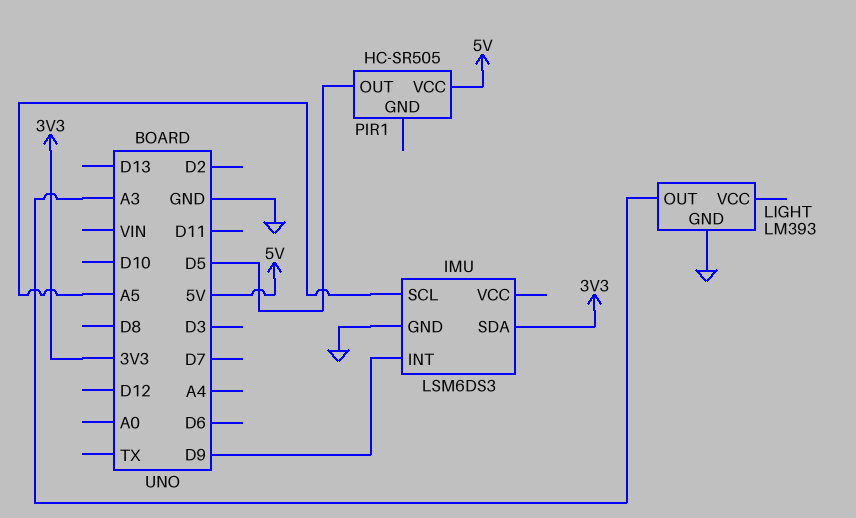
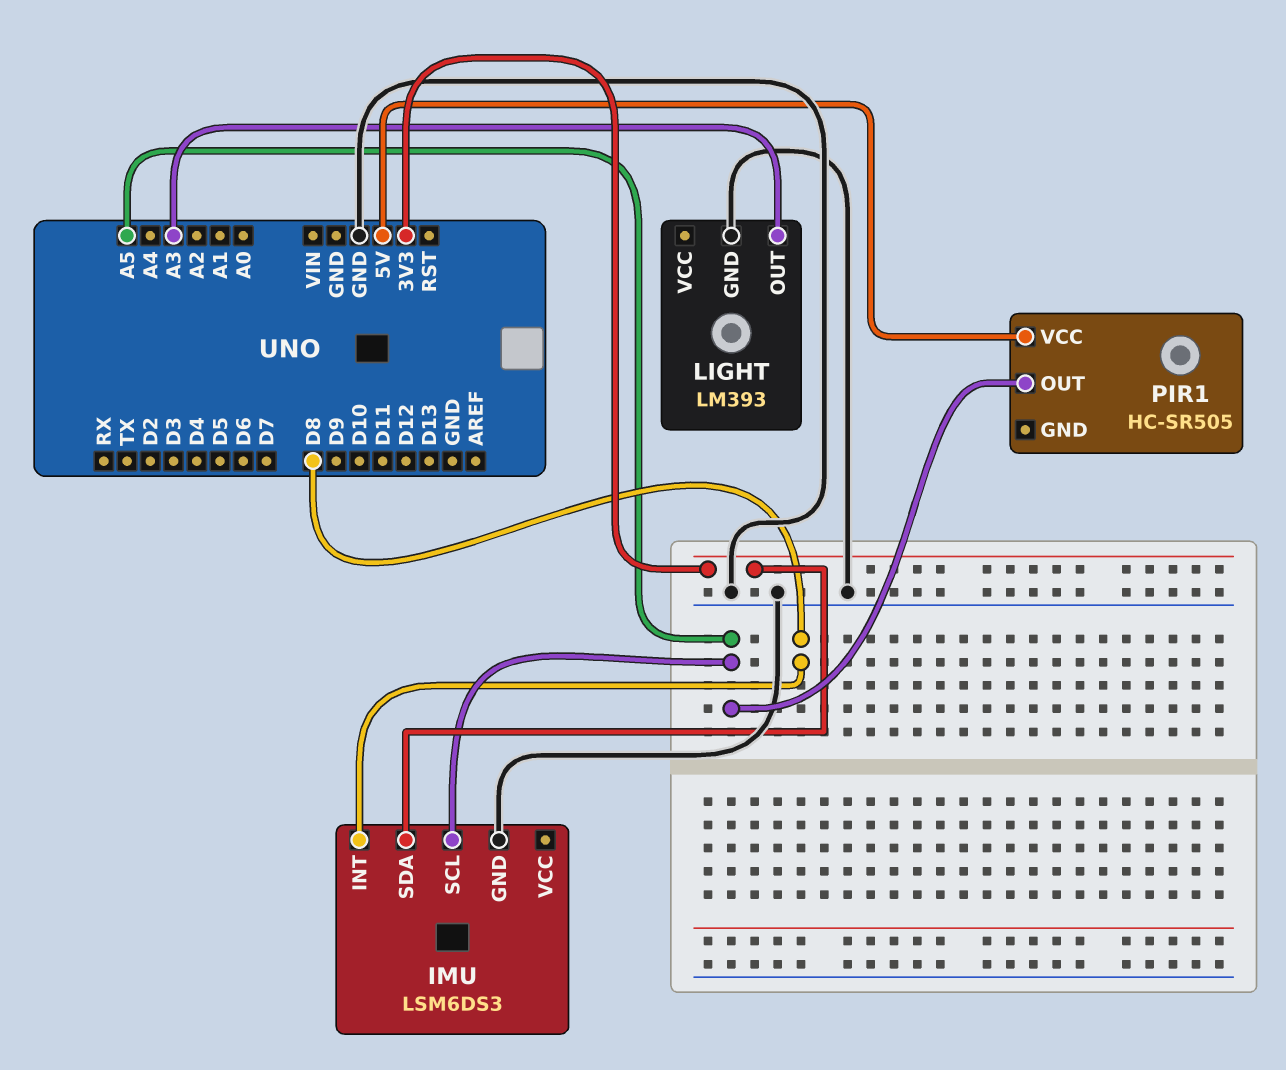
IMU pin INT: D9 -> D8
PIR1 pin OUT: D5 -> A5

